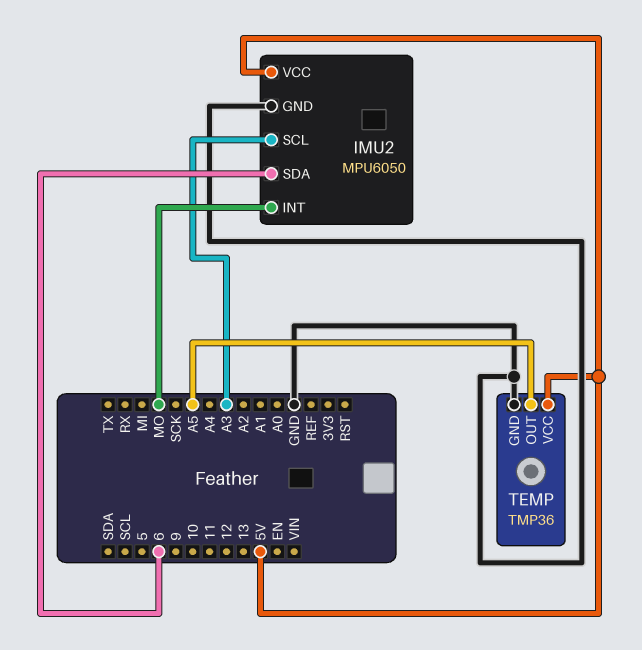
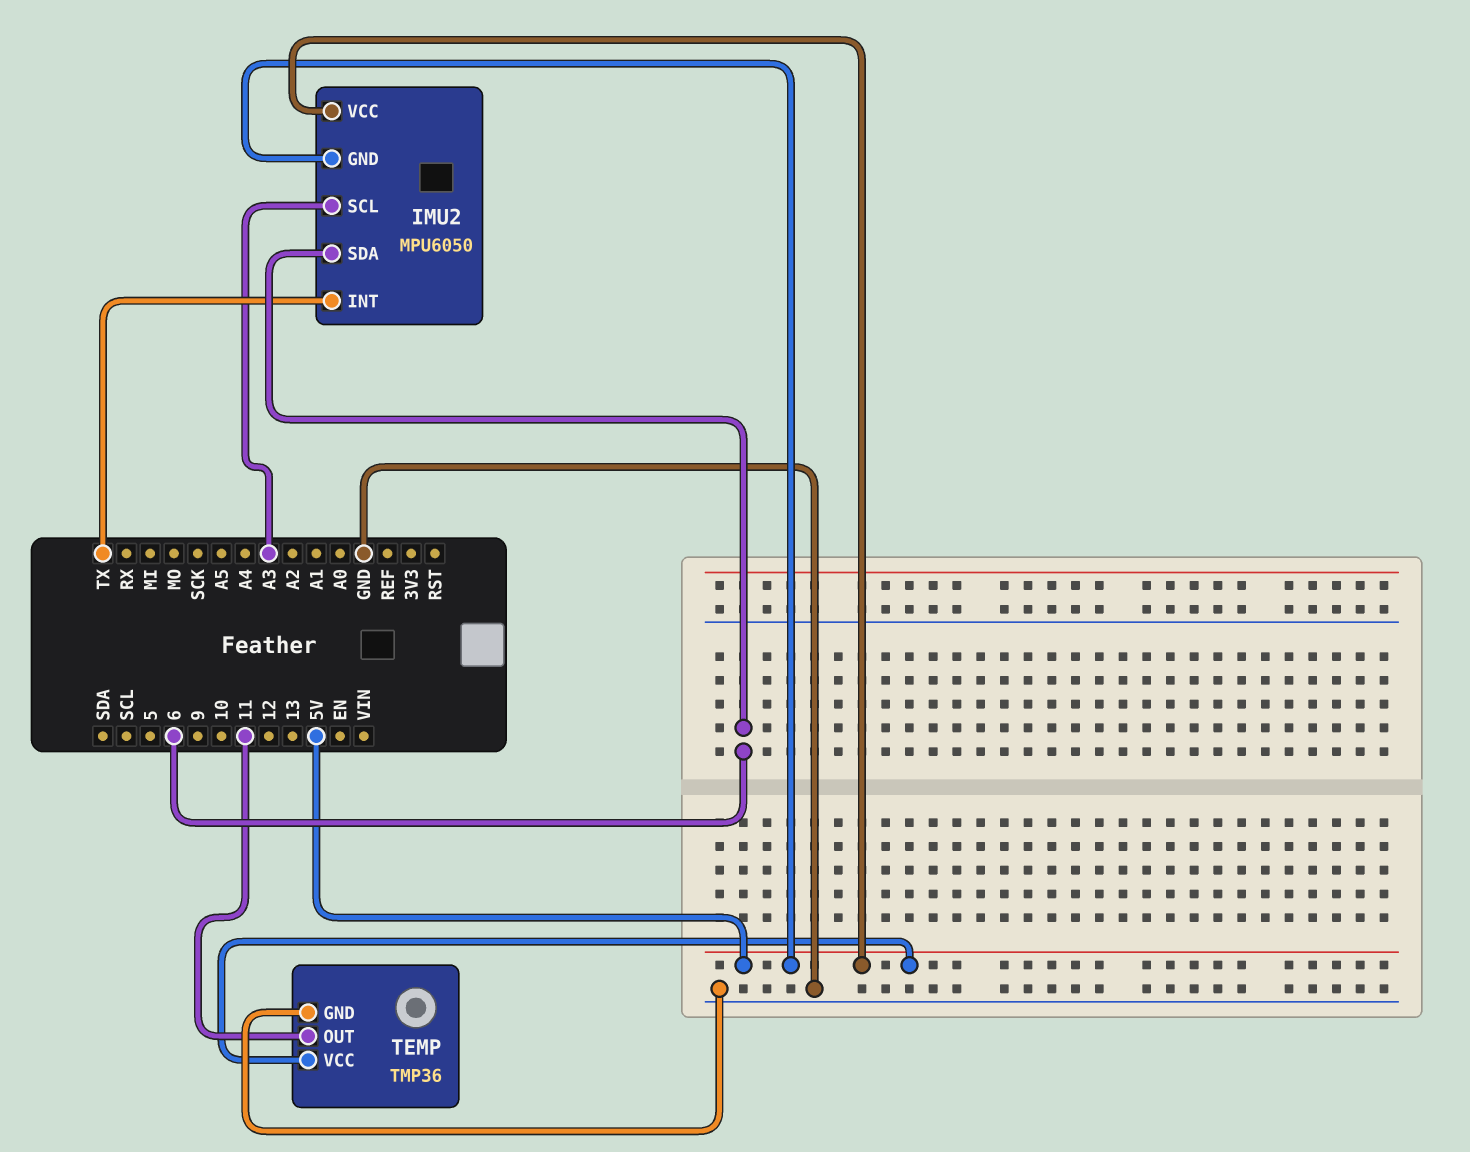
IMU2 pin GND: GND -> 5V
IMU2 pin INT: MO -> TX
TEMP pin OUT: A5 -> 11

